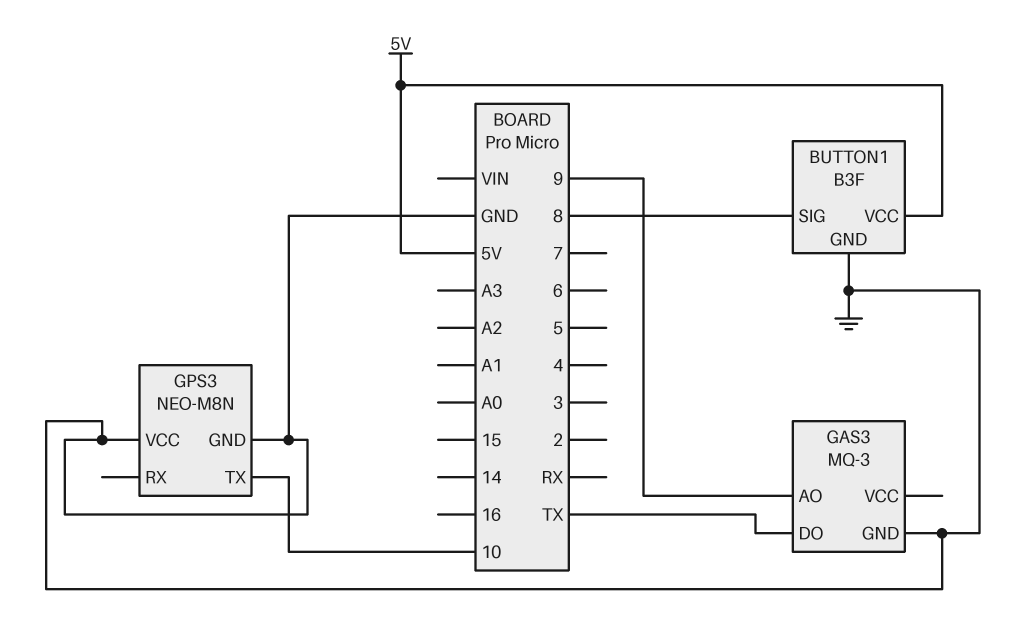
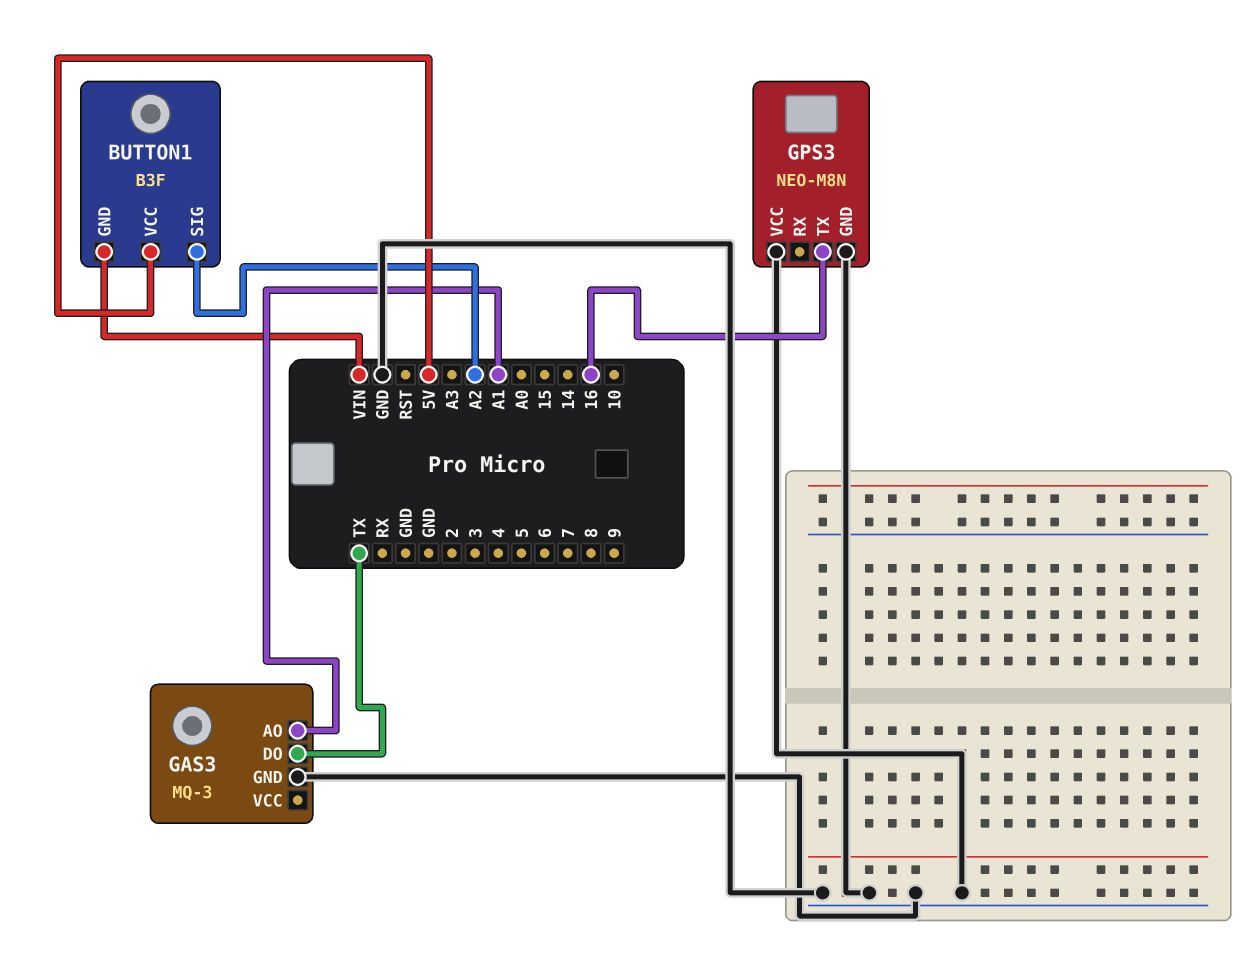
BUTTON1 pin GND: GND -> VIN
BUTTON1 pin SIG: 8 -> A2
GAS3 pin AO: 9 -> A1
GPS3 pin TX: 10 -> 16

